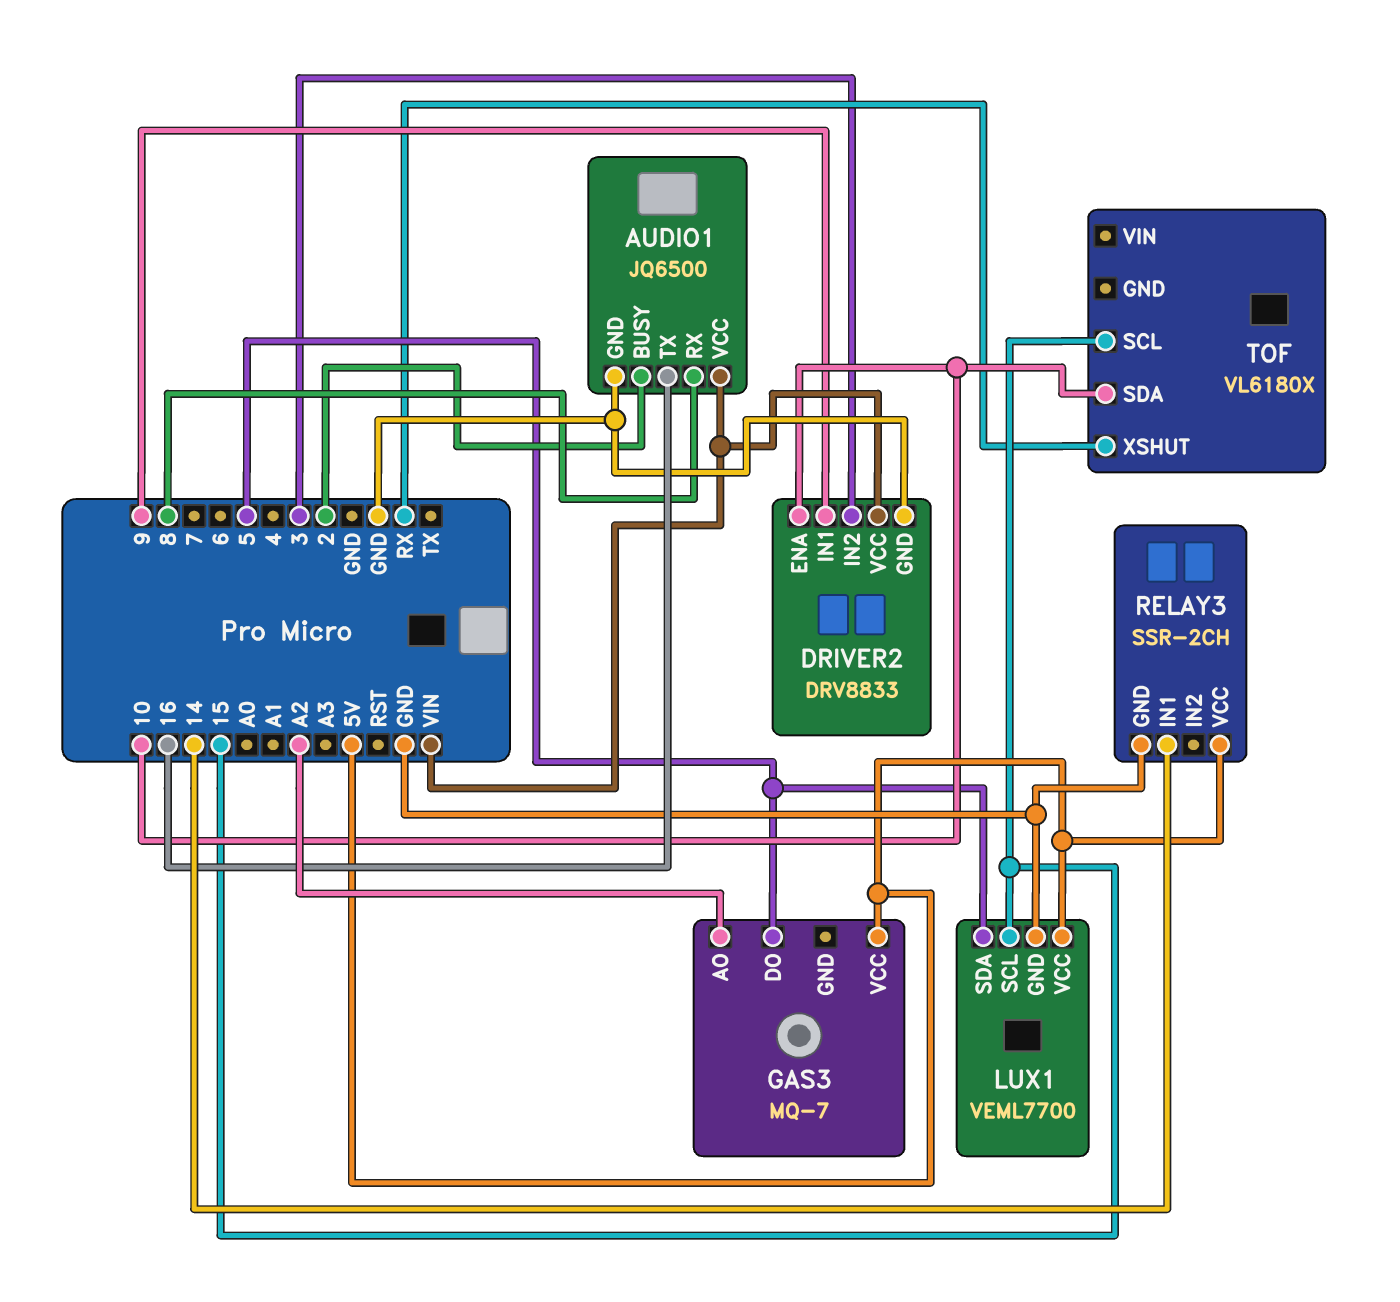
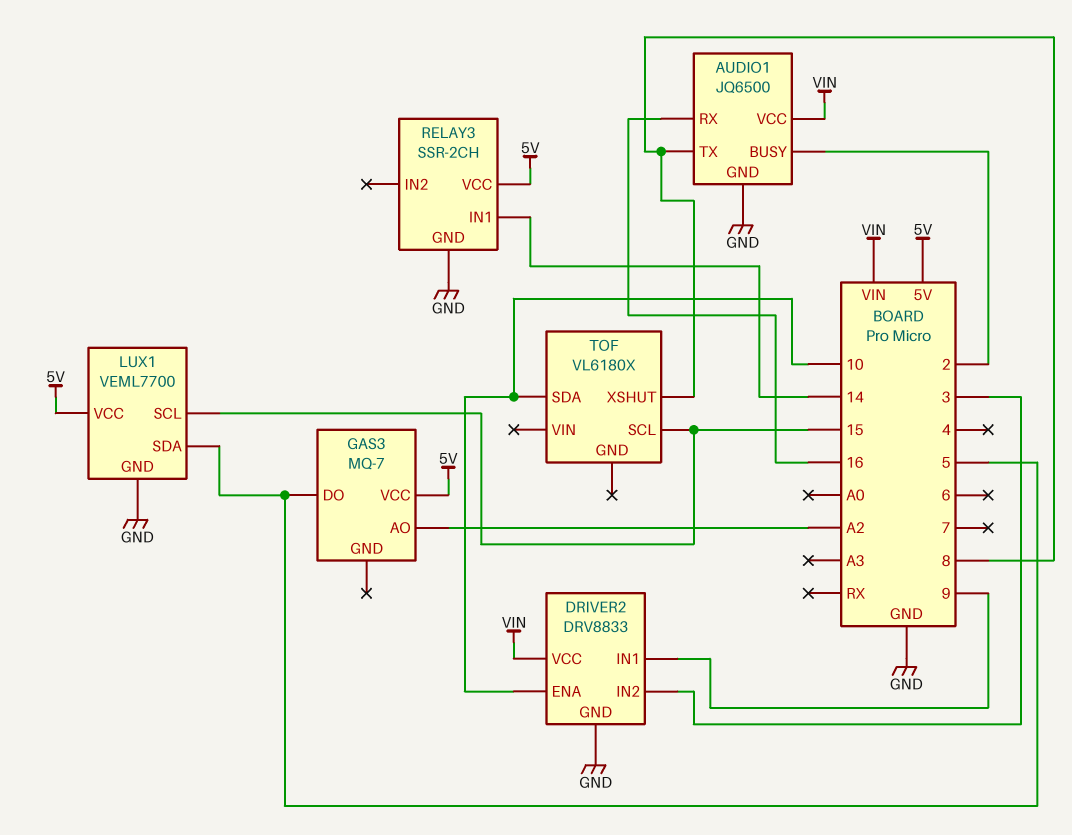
AUDIO1 pin RX: 8 -> 16
AUDIO1 pin TX: 16 -> 8
TOF pin XSHUT: RX -> 8

